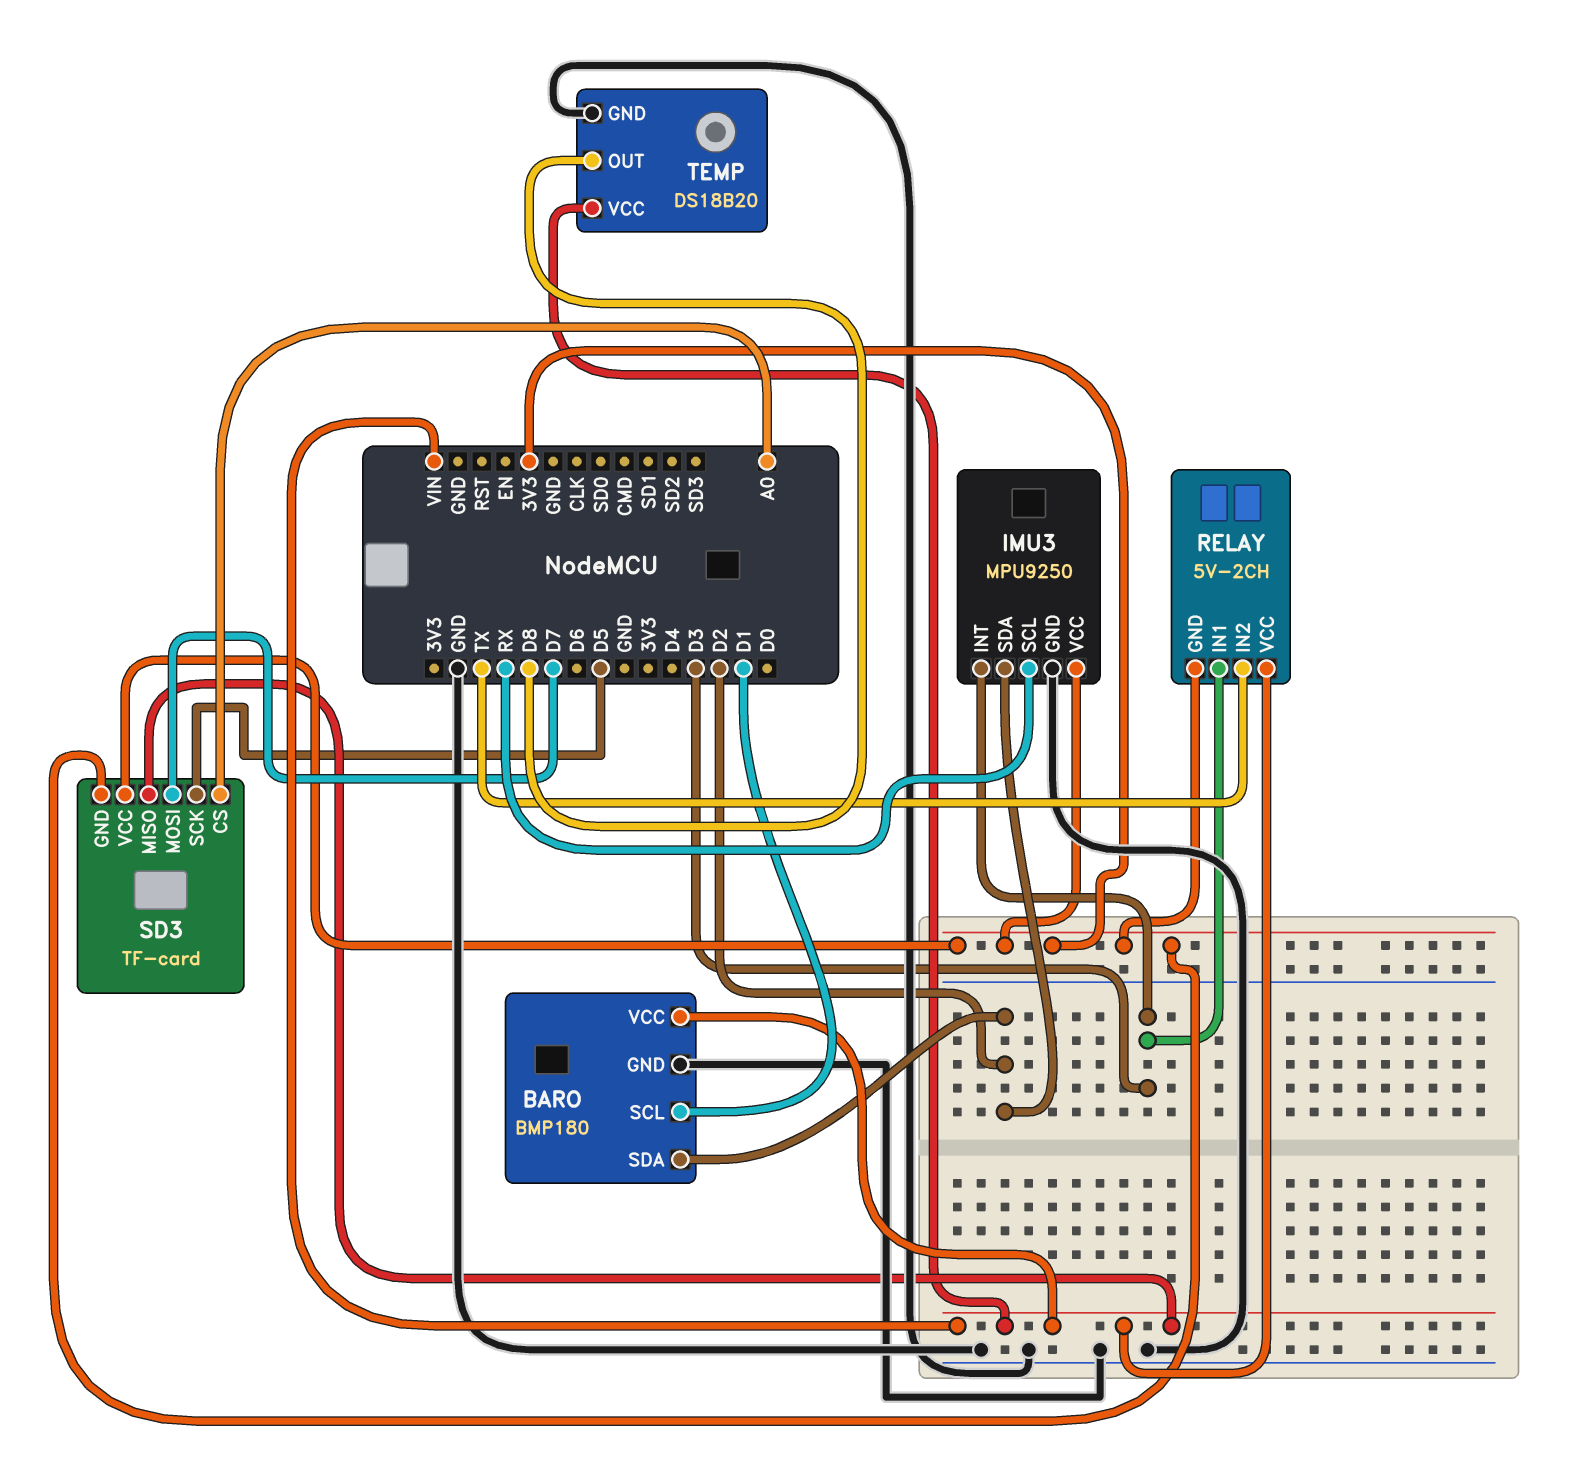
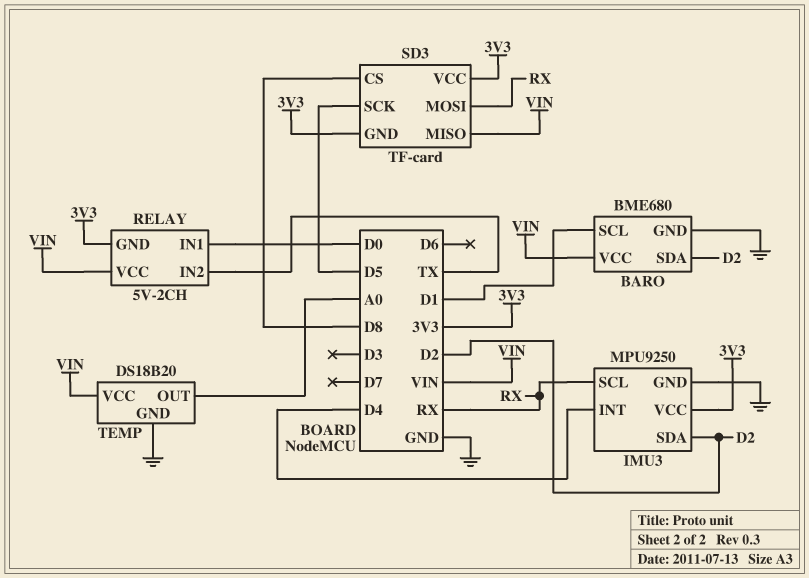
BARO: BMP180 -> BME680
IMU3 pin INT: D3 -> D4
RELAY pin IN1: D3 -> D0
SD3 pin CS: A0 -> D8
SD3 pin MOSI: D7 -> RX
TEMP pin OUT: D8 -> A0

